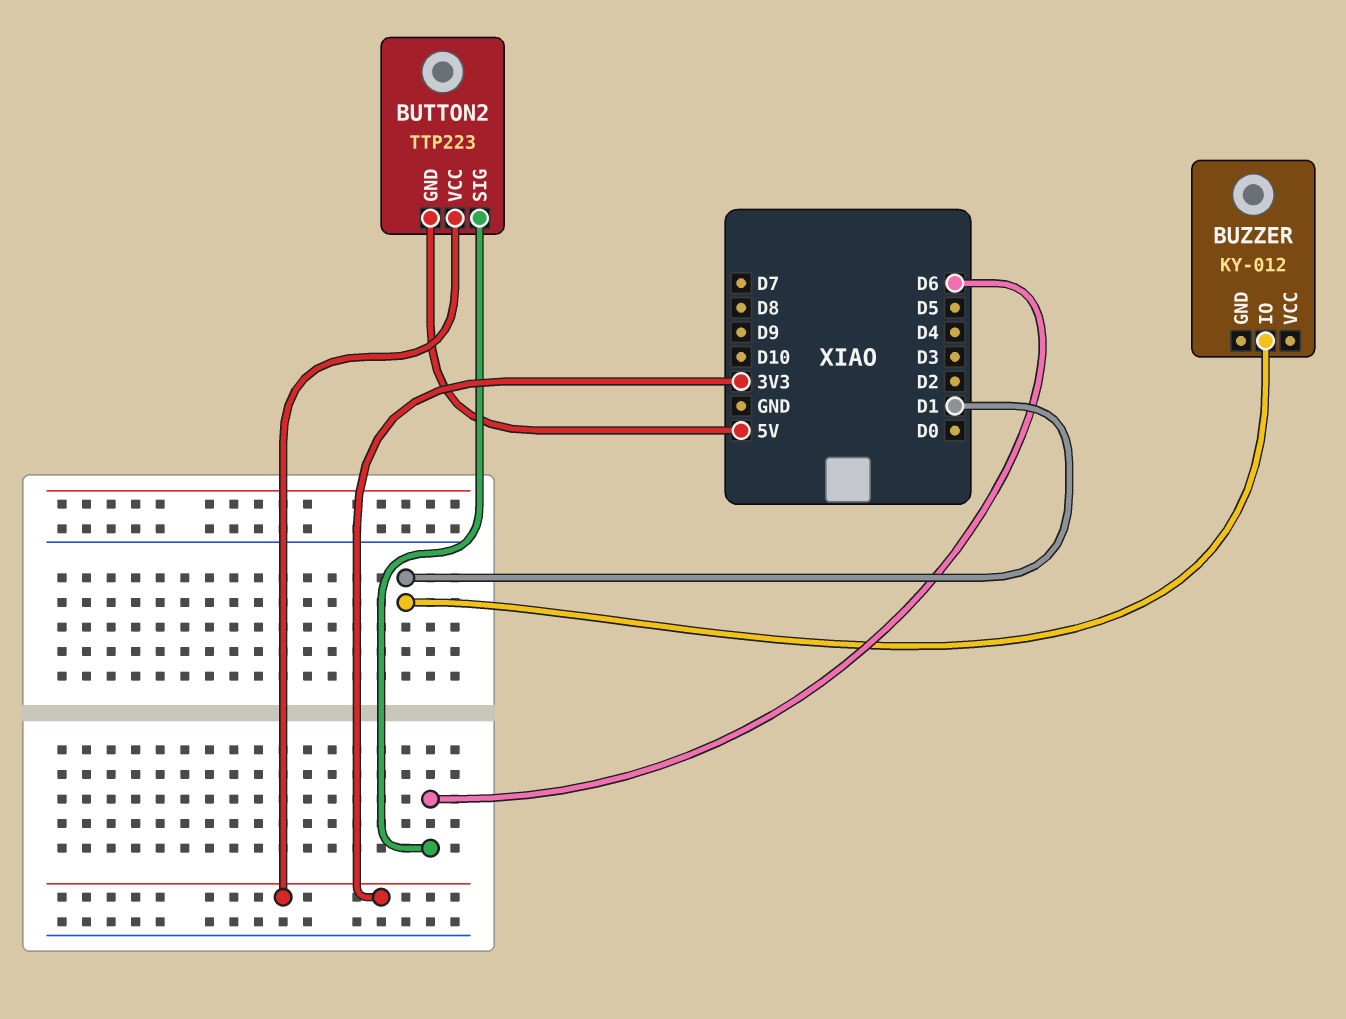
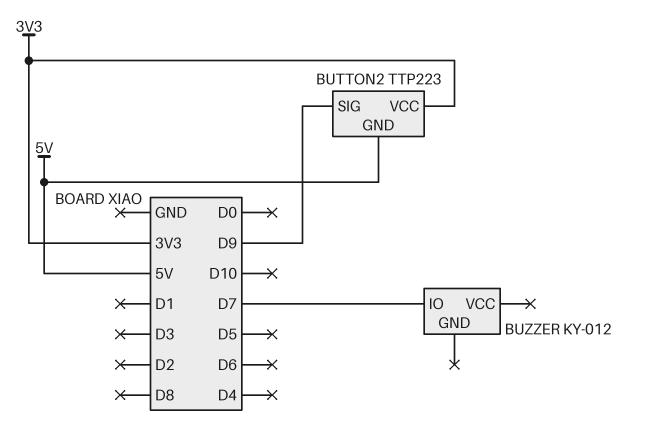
BUTTON2 pin SIG: D6 -> D9
BUZZER pin IO: D1 -> D7

